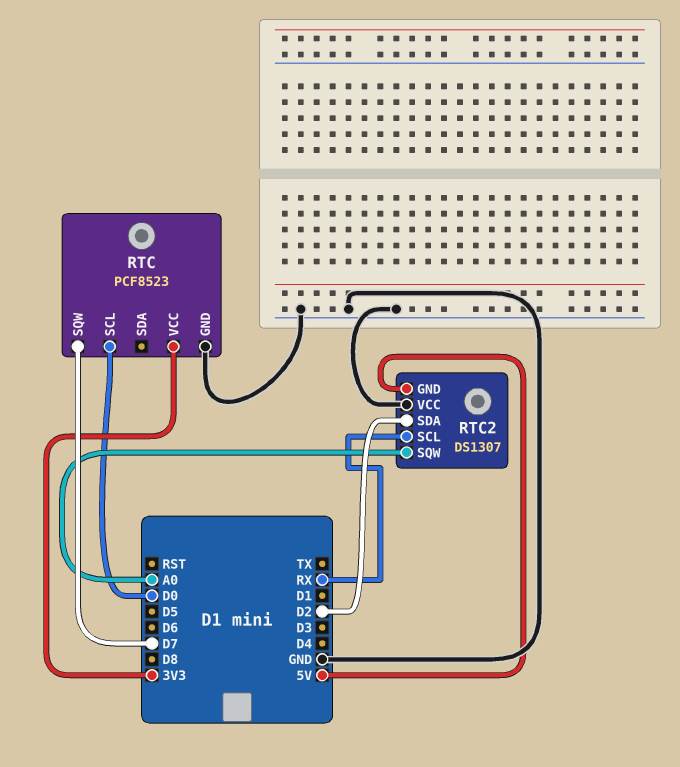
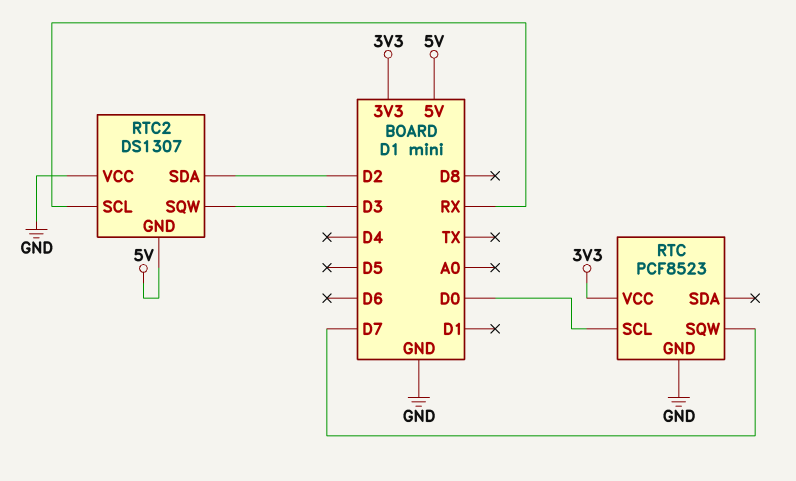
RTC2 pin SQW: A0 -> D3

